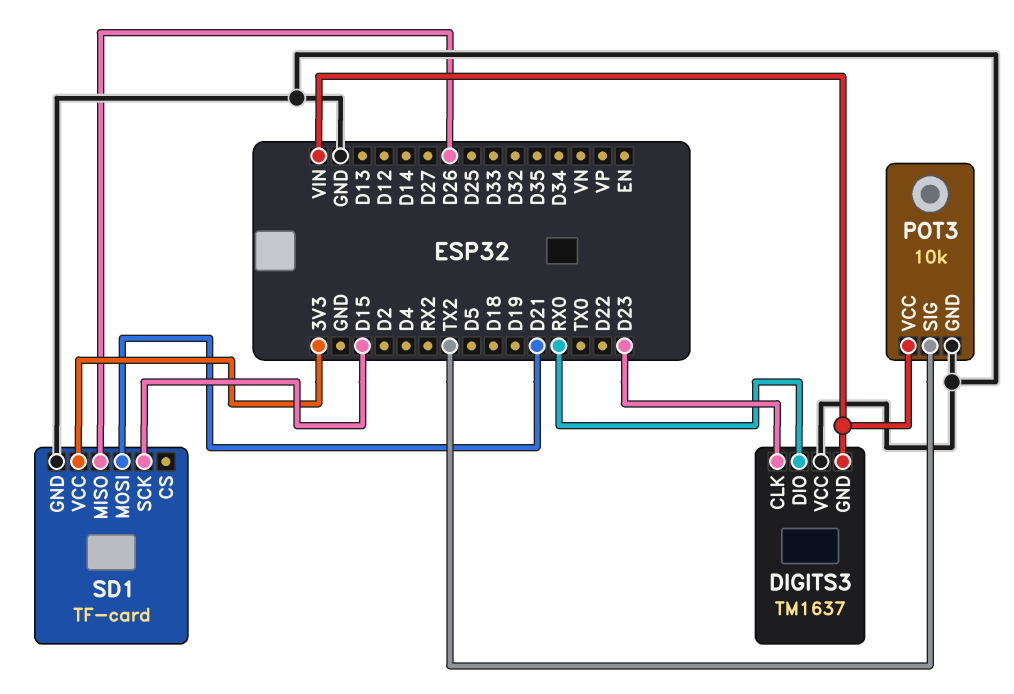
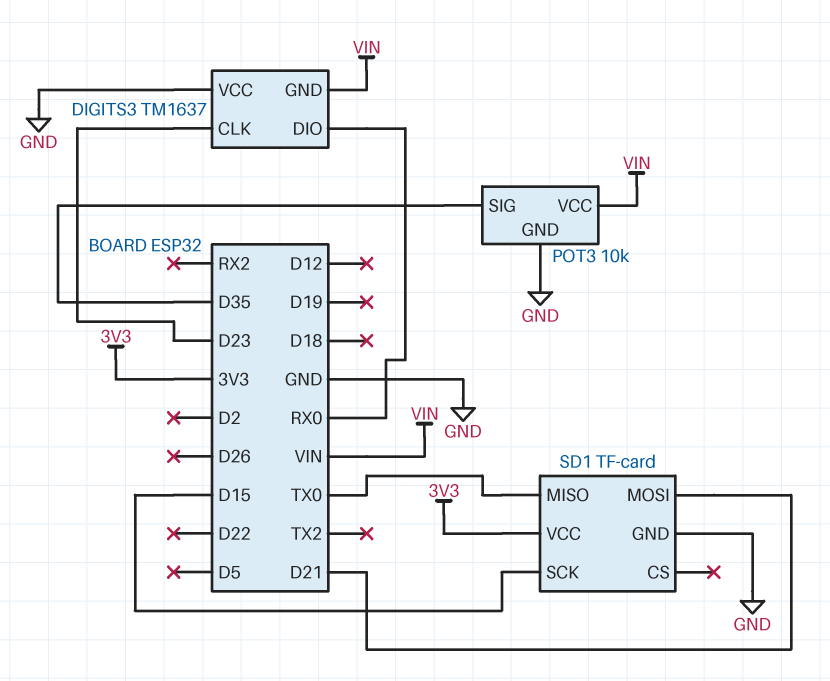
POT3 pin SIG: TX2 -> D35
SD1 pin MISO: D26 -> TX0

